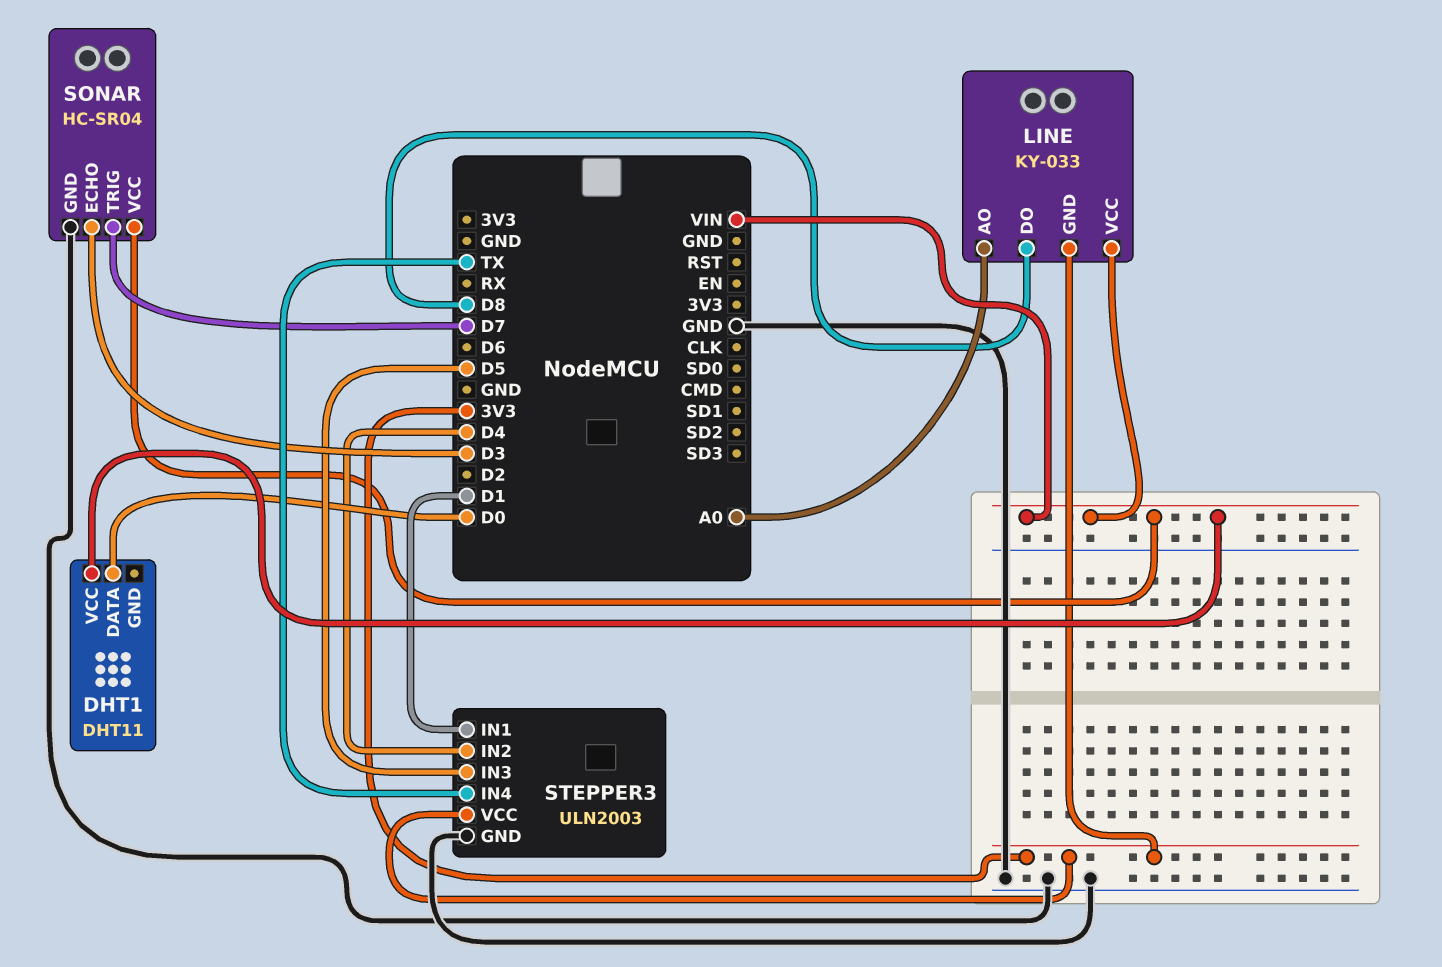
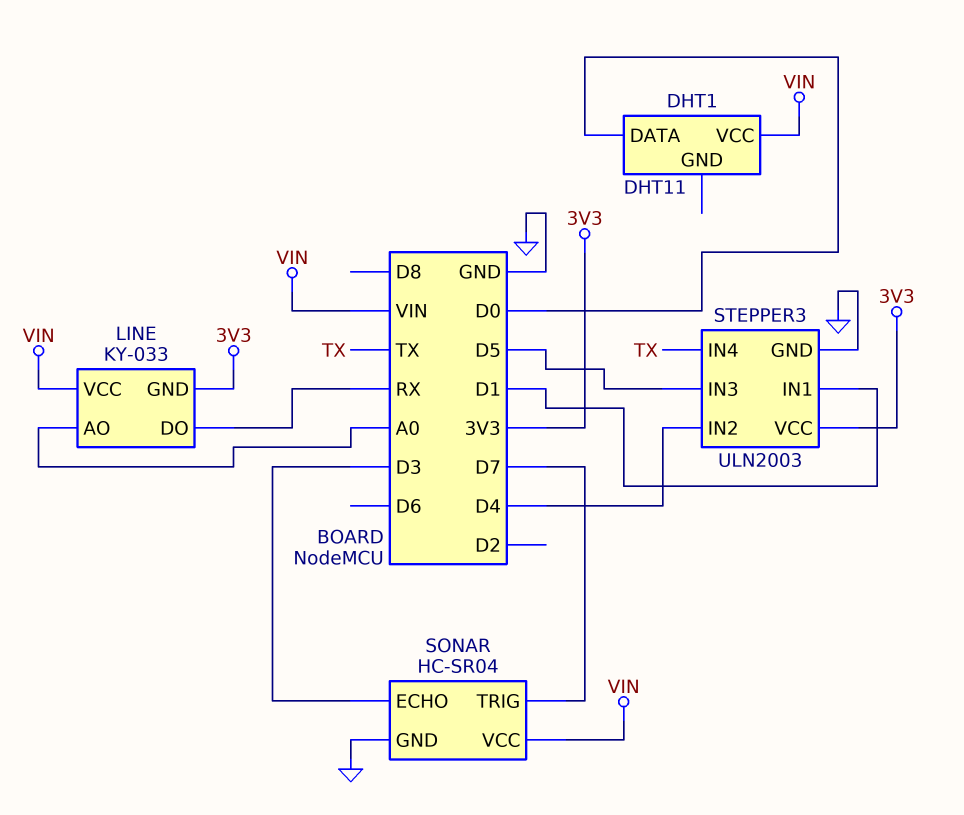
LINE pin DO: D8 -> RX

